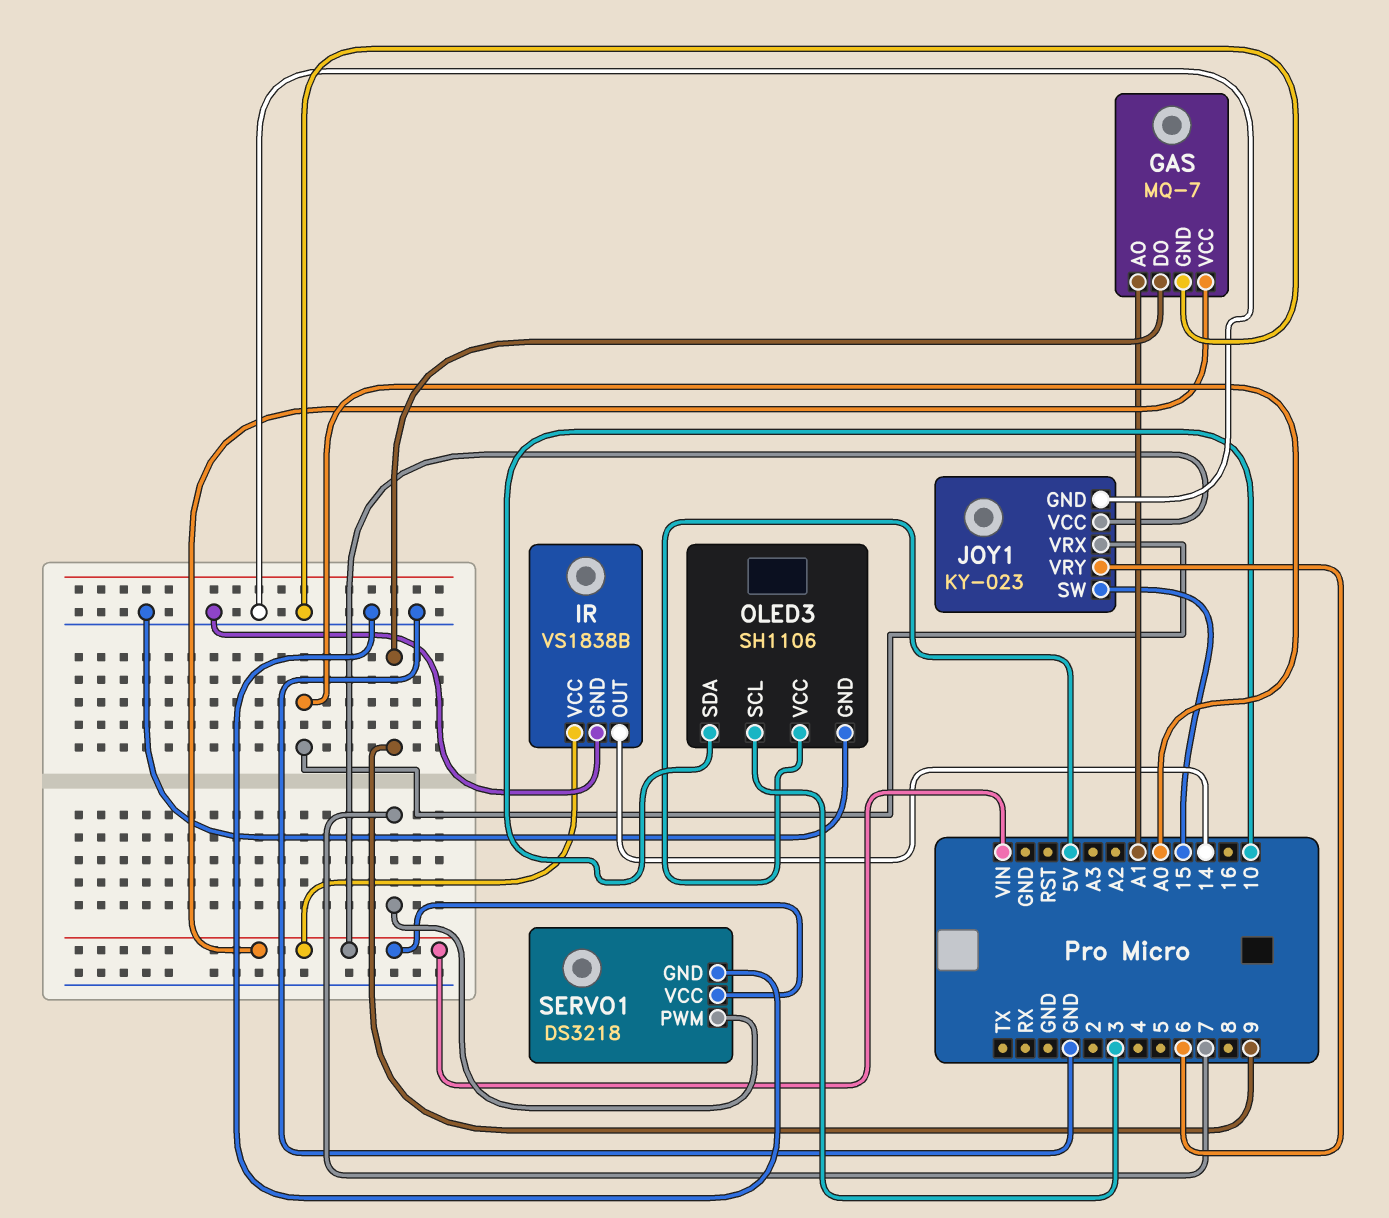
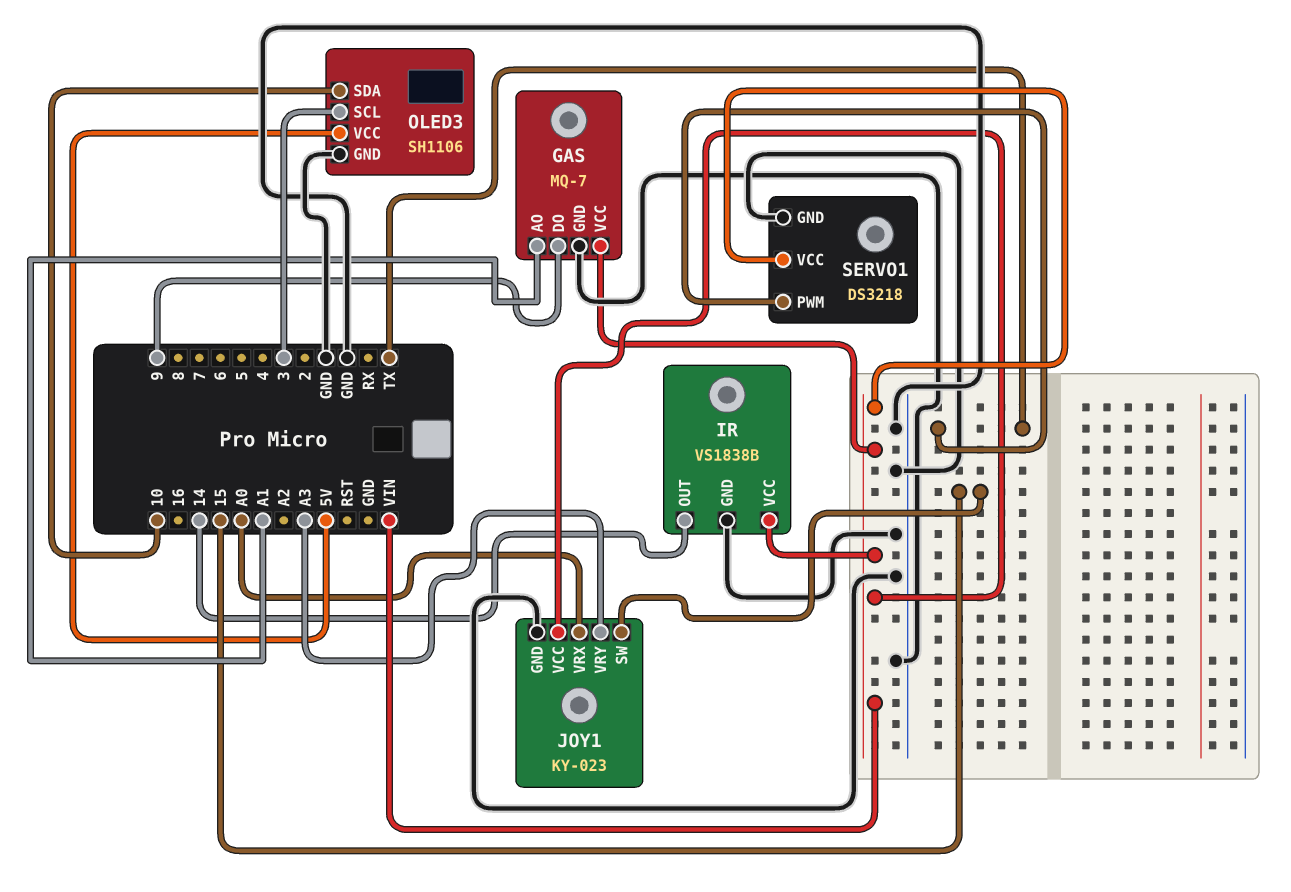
JOY1 pin VRY: 6 -> A3
SERVO1 pin PWM: 7 -> TX

